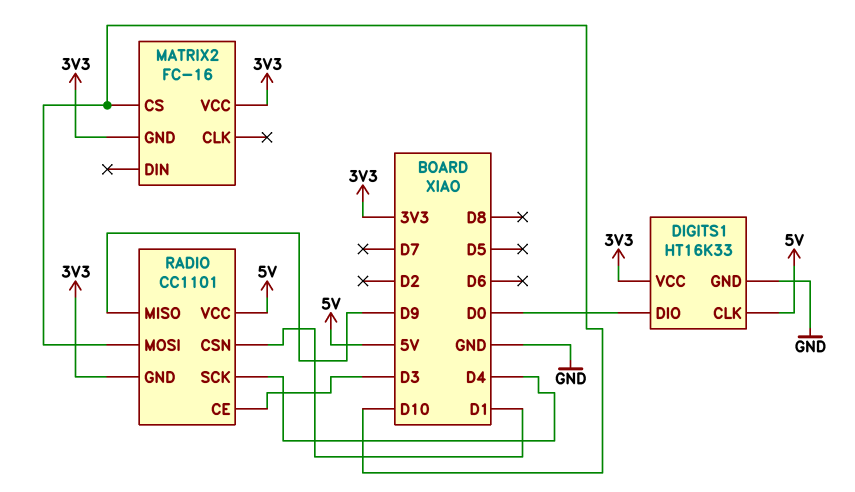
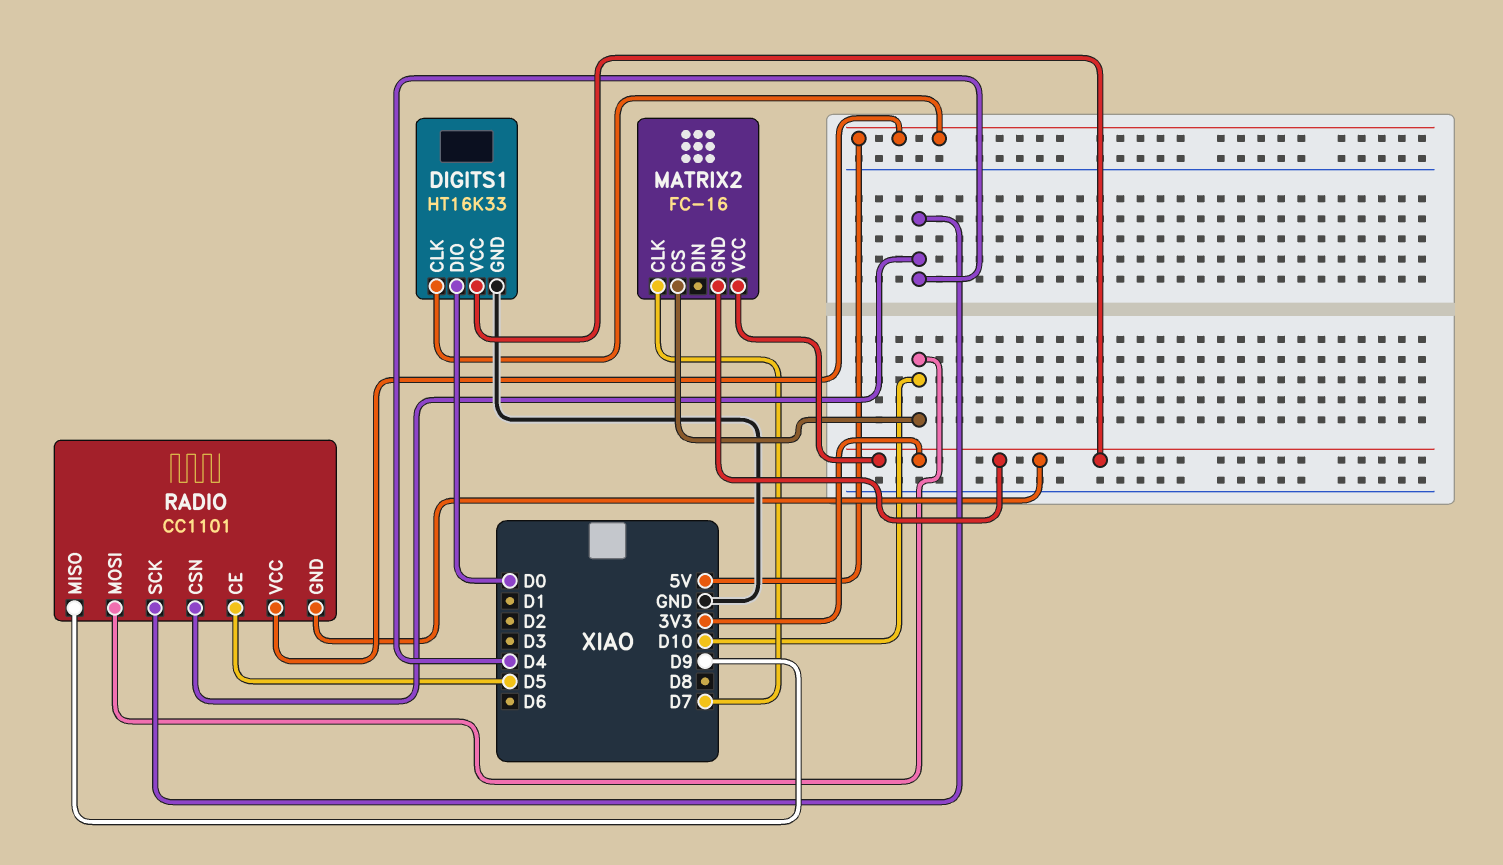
MATRIX2 pin CLK: none -> D7
RADIO pin CE: D3 -> D5
RADIO pin CSN: D1 -> D4

